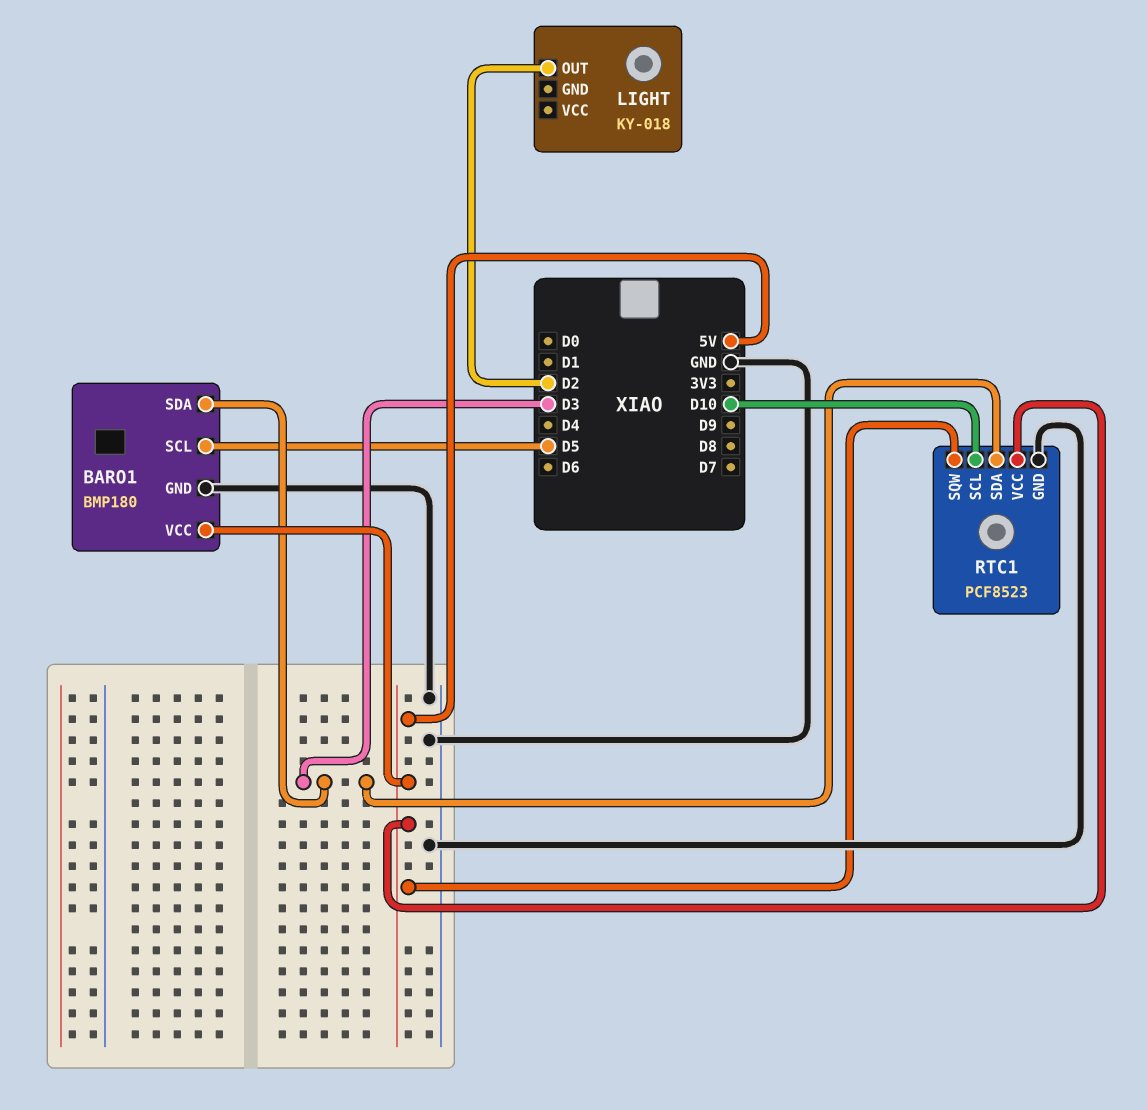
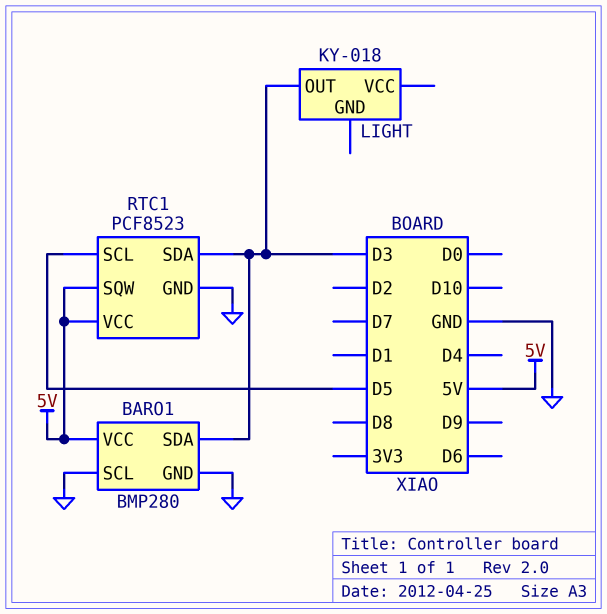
BARO1: BMP180 -> BMP280
BARO1 pin SCL: D5 -> GND
LIGHT pin OUT: D2 -> D3
RTC1 pin SCL: D10 -> D5

